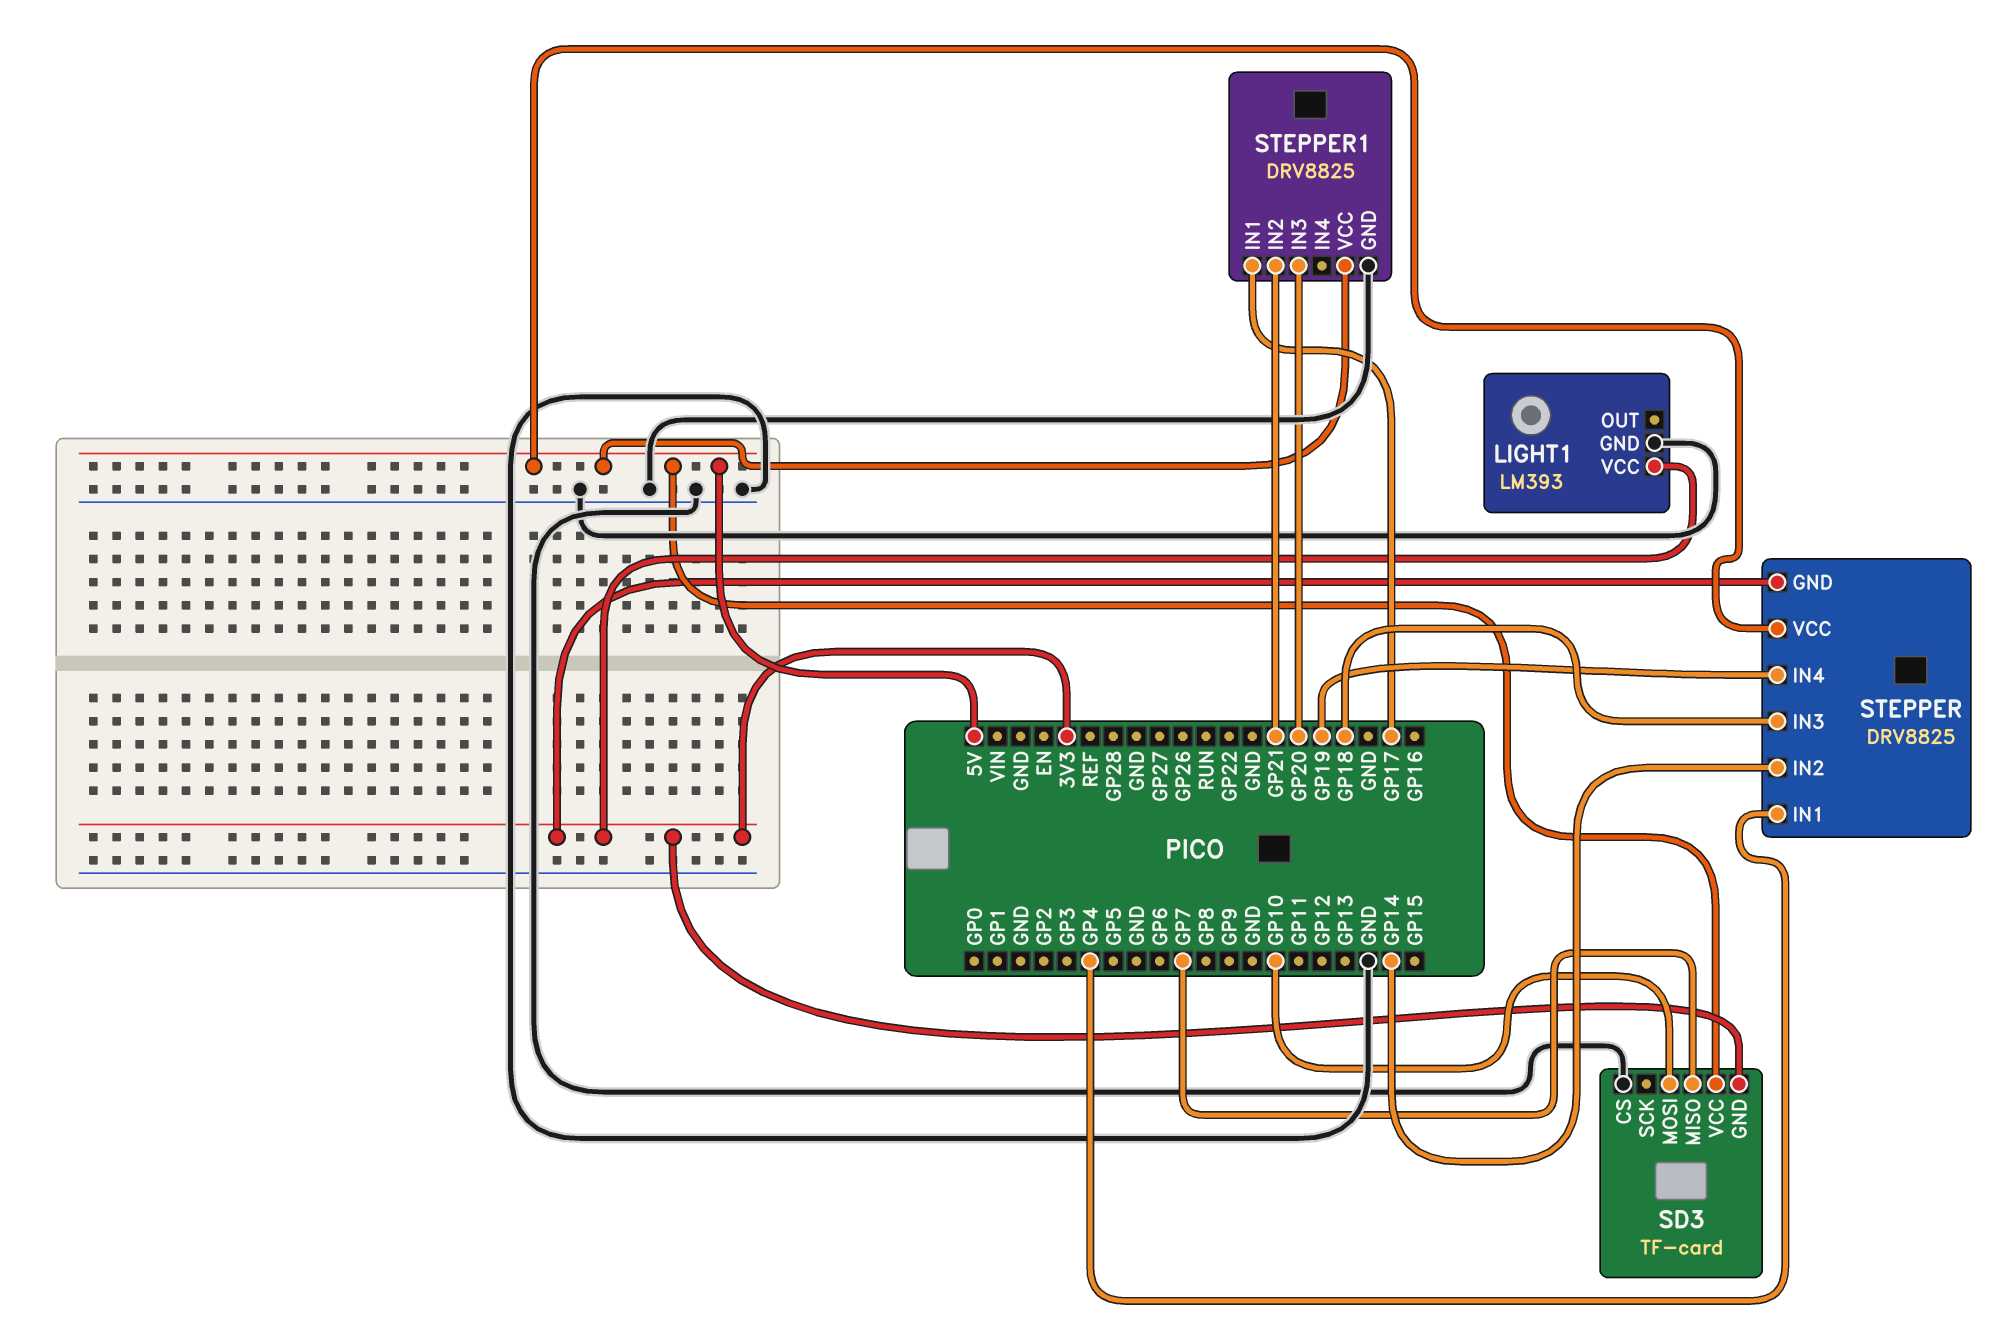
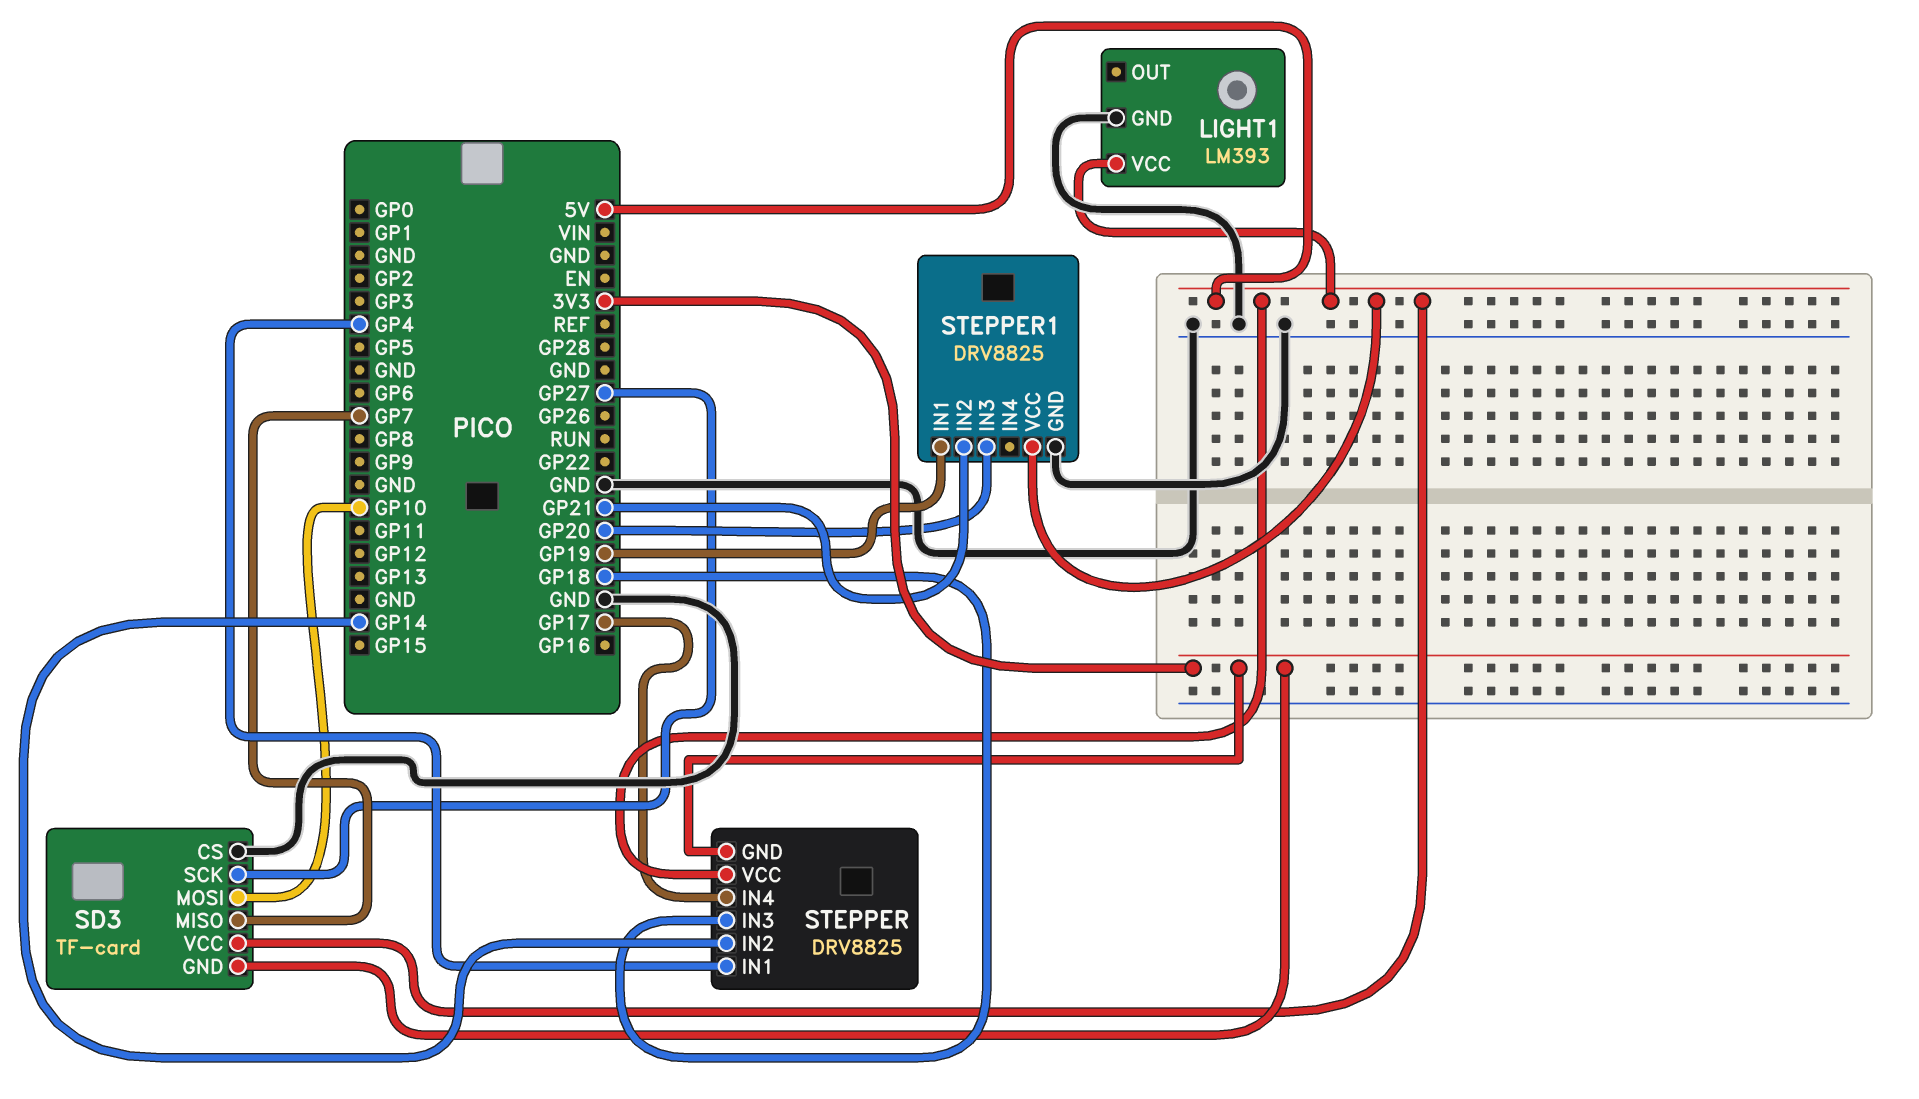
LIGHT1 pin VCC: 3V3 -> 5V
SD3 pin SCK: none -> GP27
STEPPER pin IN4: GP19 -> GP17
STEPPER1 pin IN1: GP17 -> GP19

